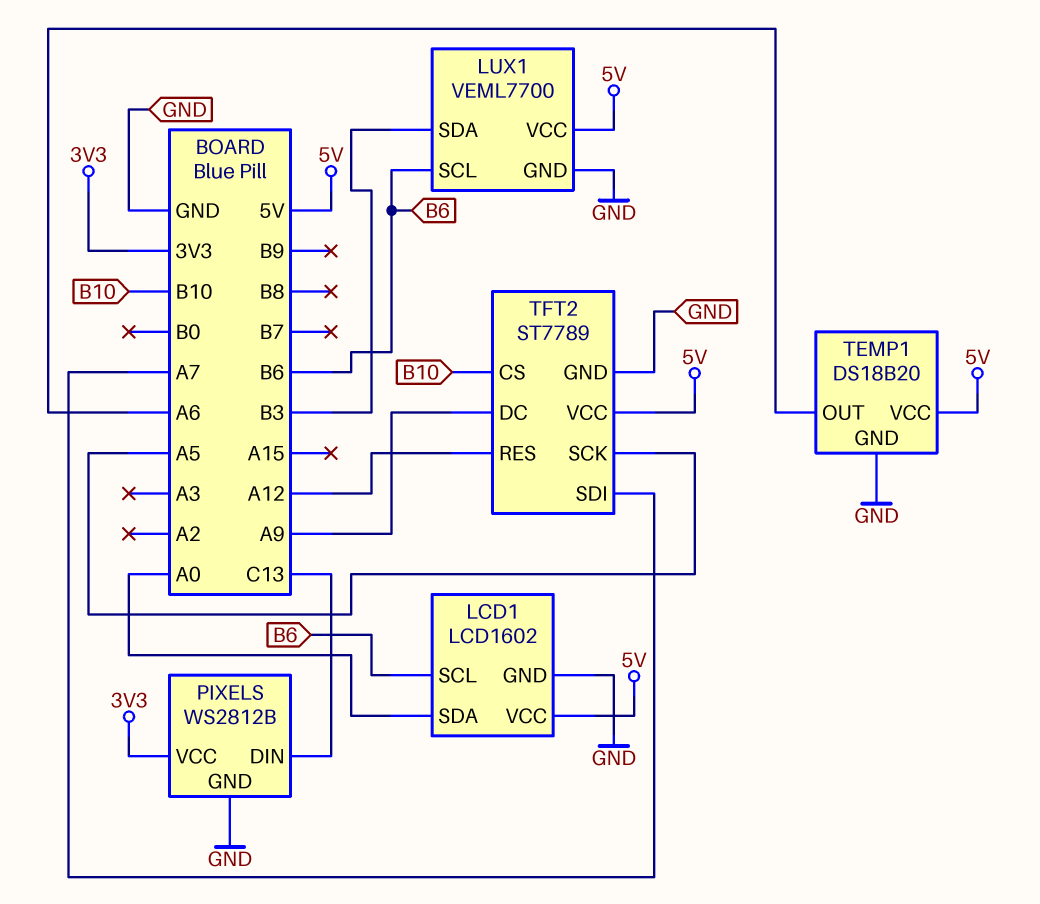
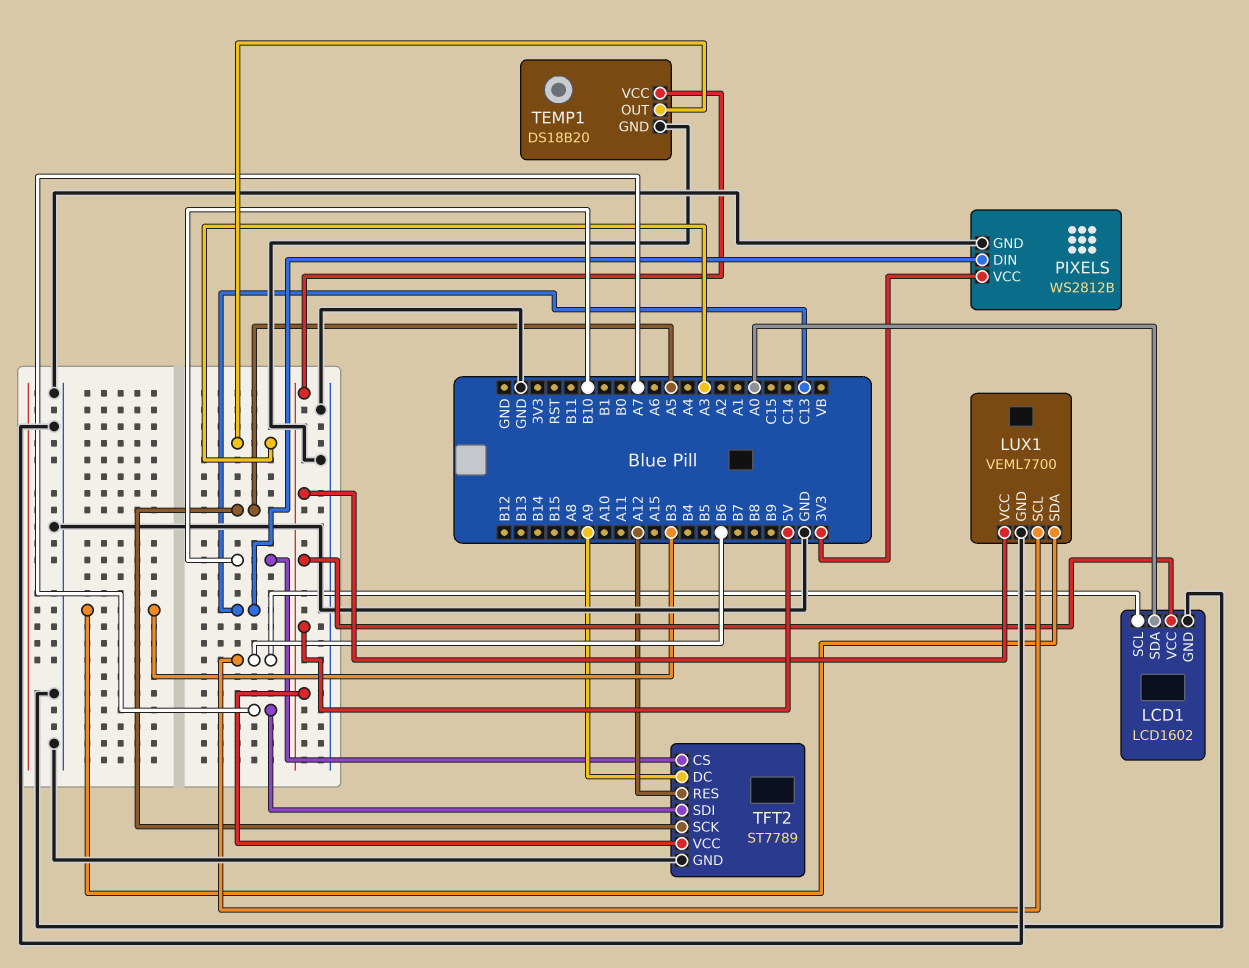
TEMP1 pin OUT: A6 -> A3

